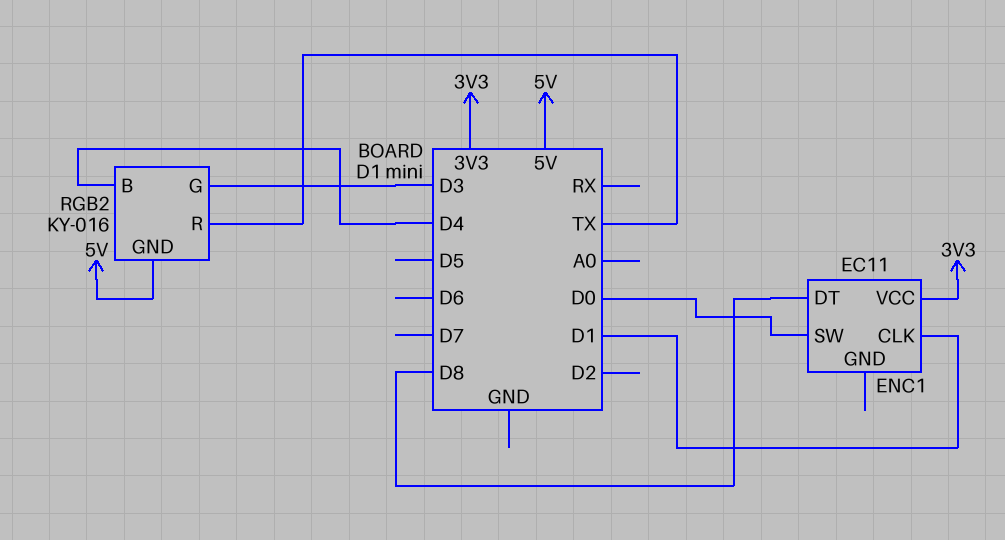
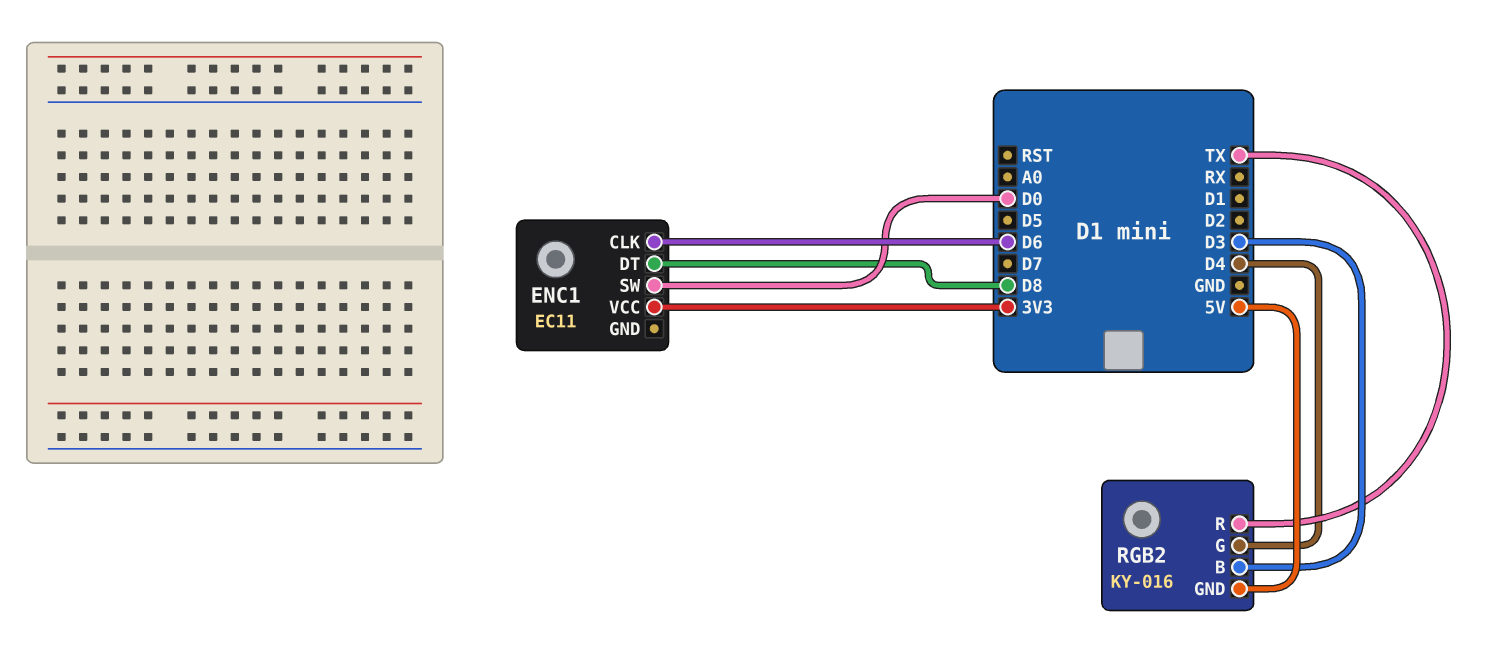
ENC1 pin CLK: D1 -> D6
RGB2 pin B: D4 -> D3
RGB2 pin G: D3 -> D4

